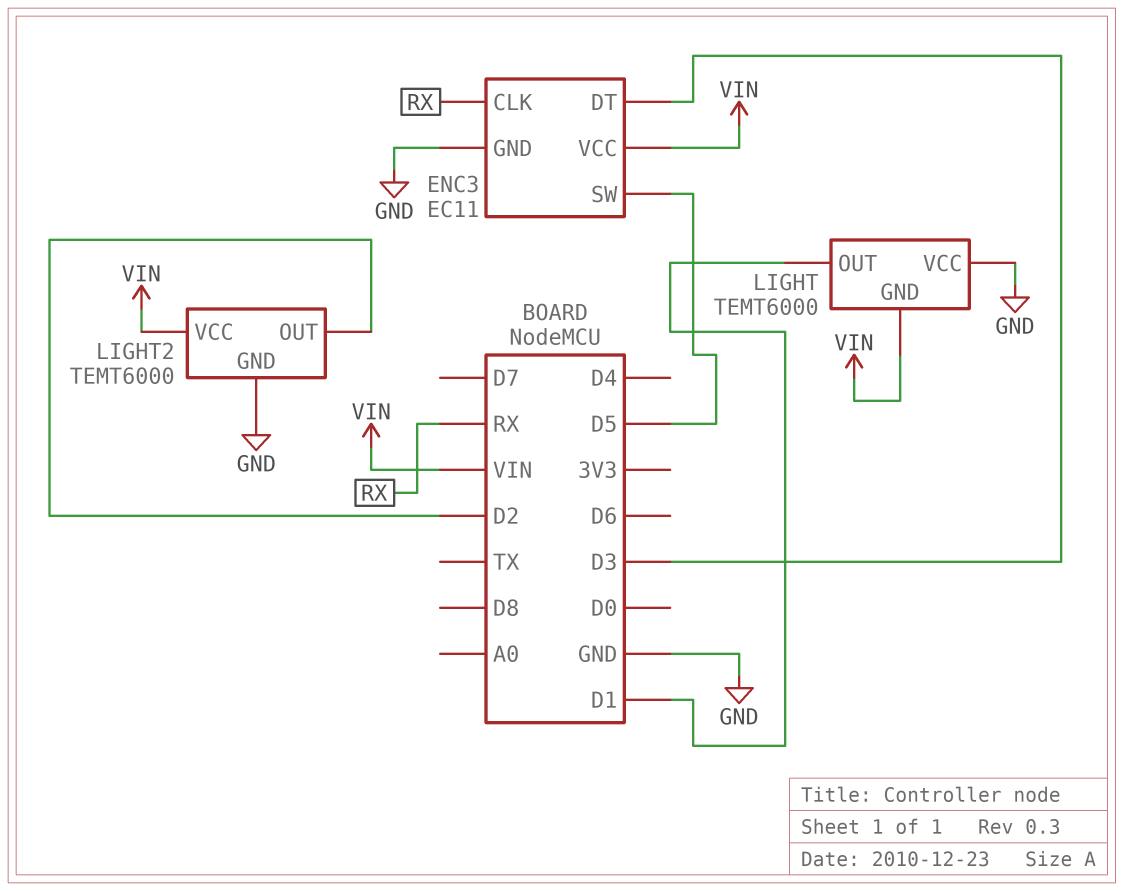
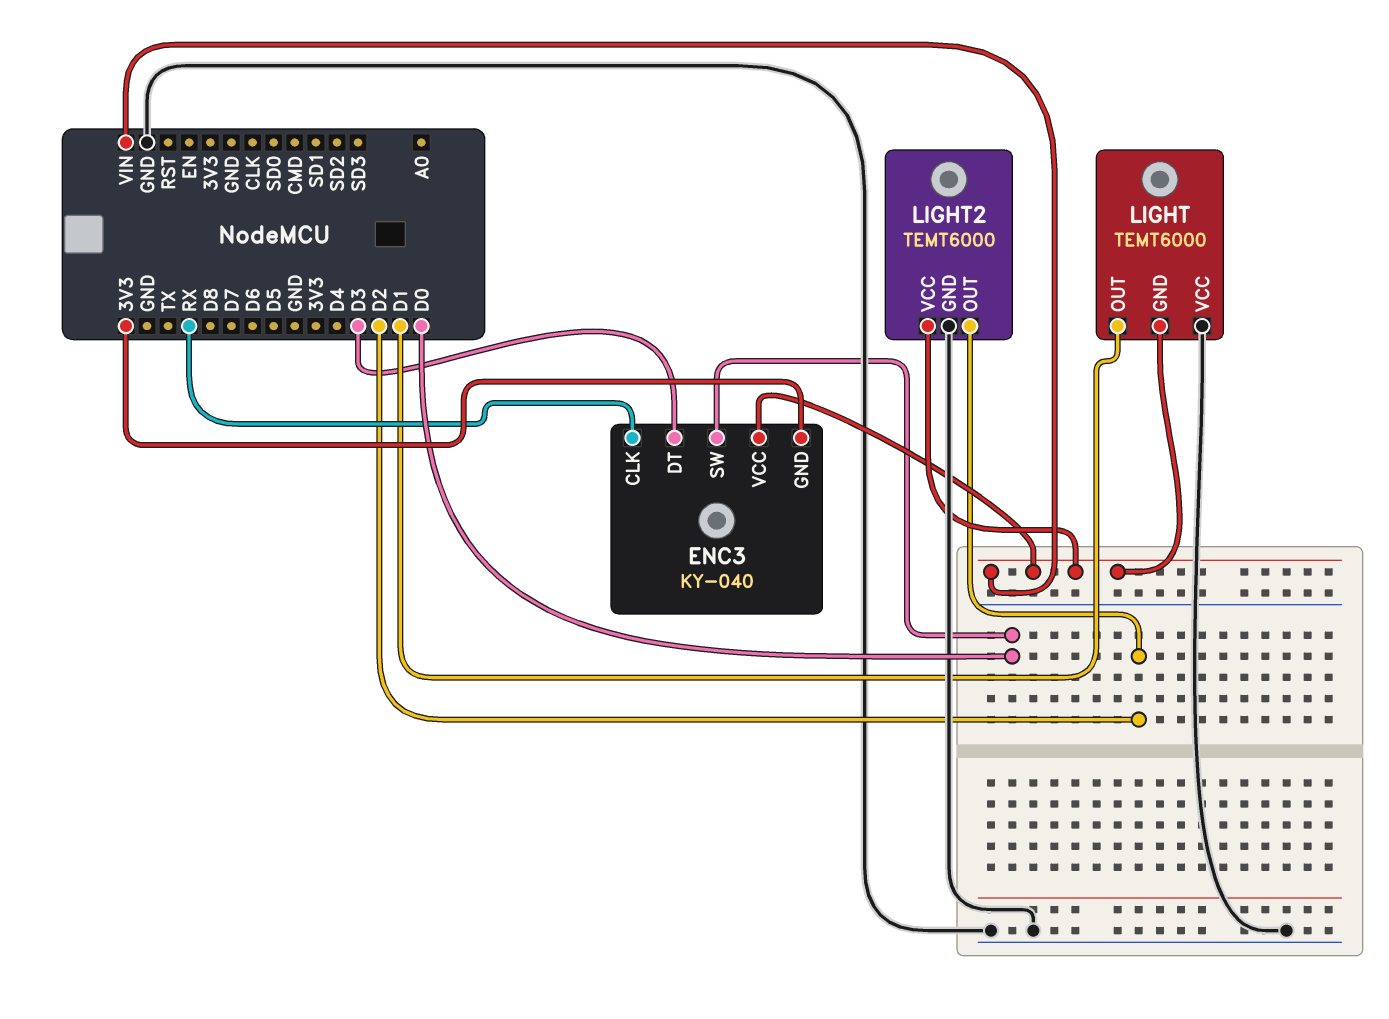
ENC3: EC11 -> KY-040
ENC3 pin GND: GND -> 3V3
ENC3 pin SW: D5 -> D0

